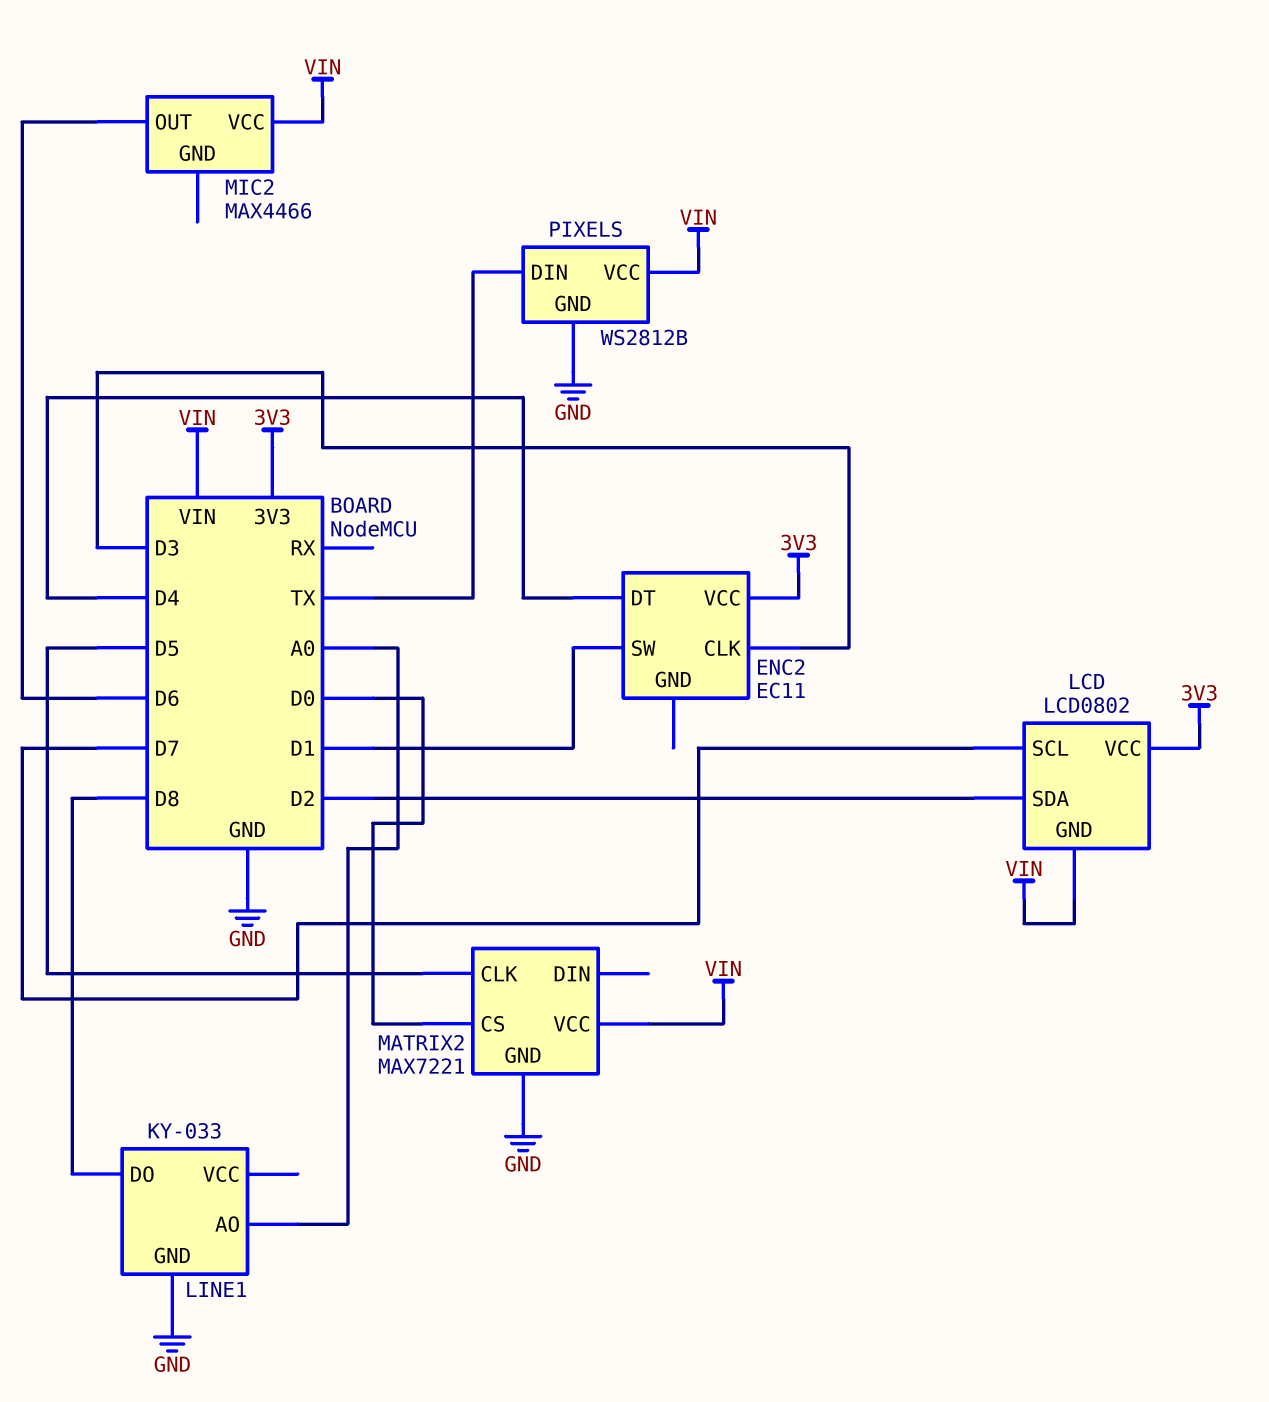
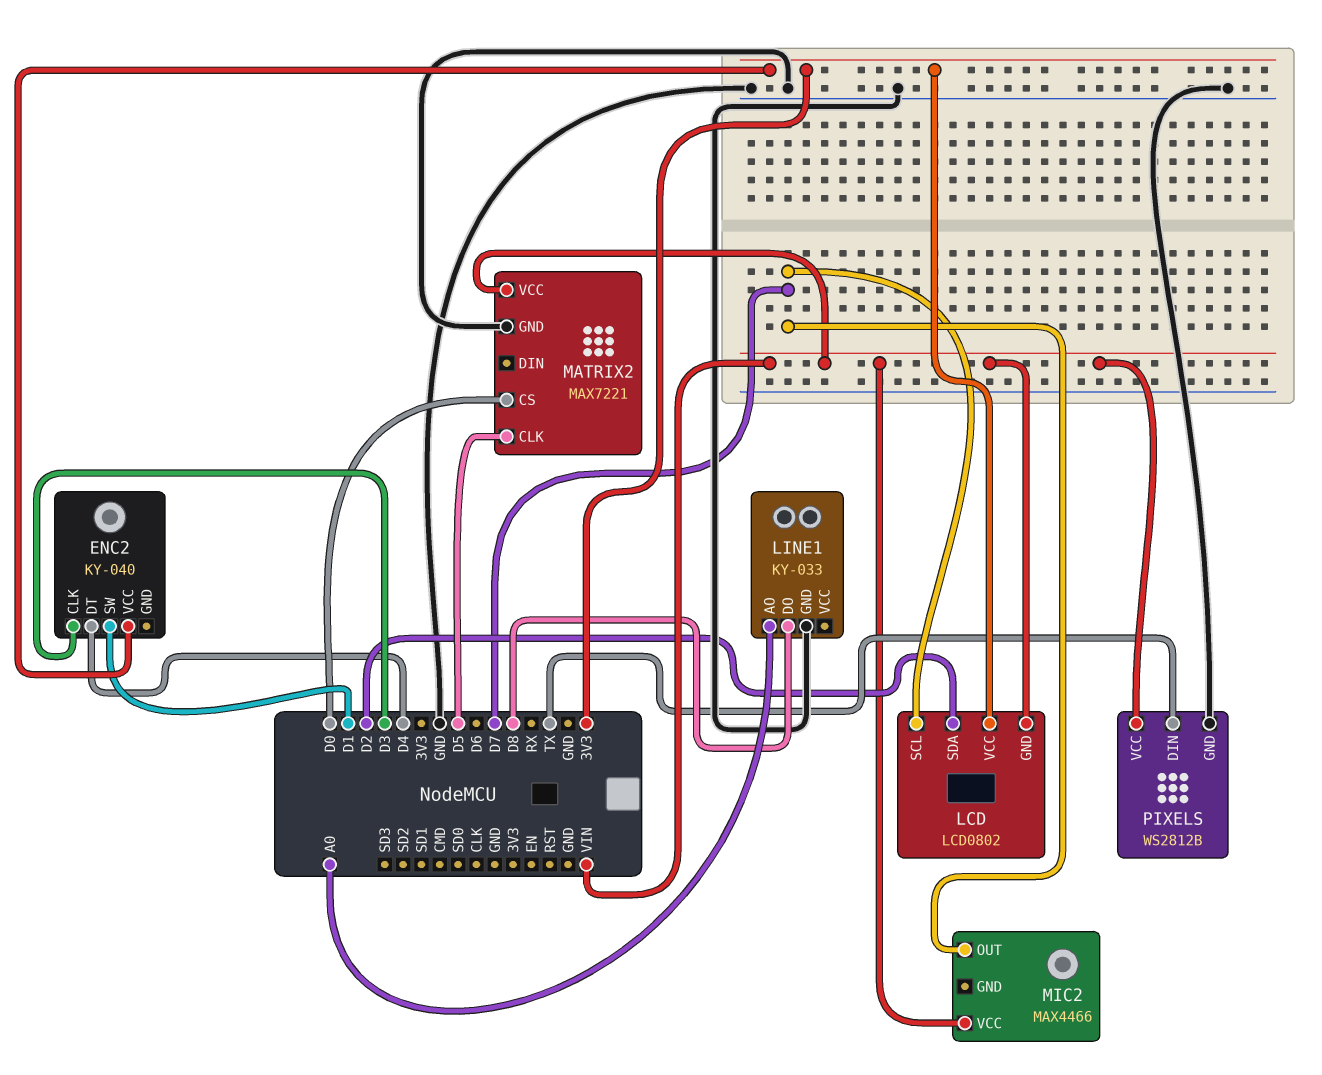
ENC2: EC11 -> KY-040
MIC2 pin OUT: D6 -> D7

